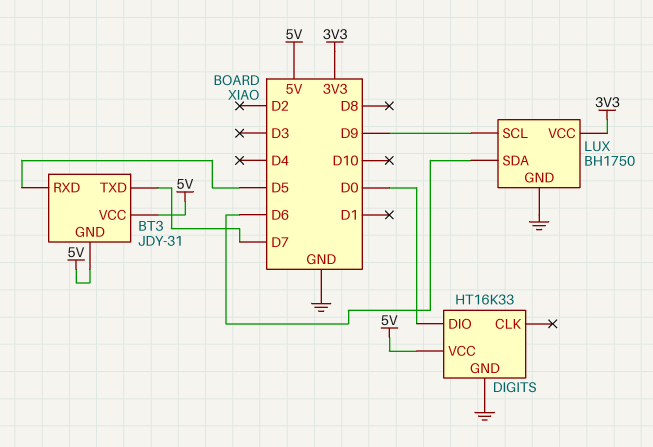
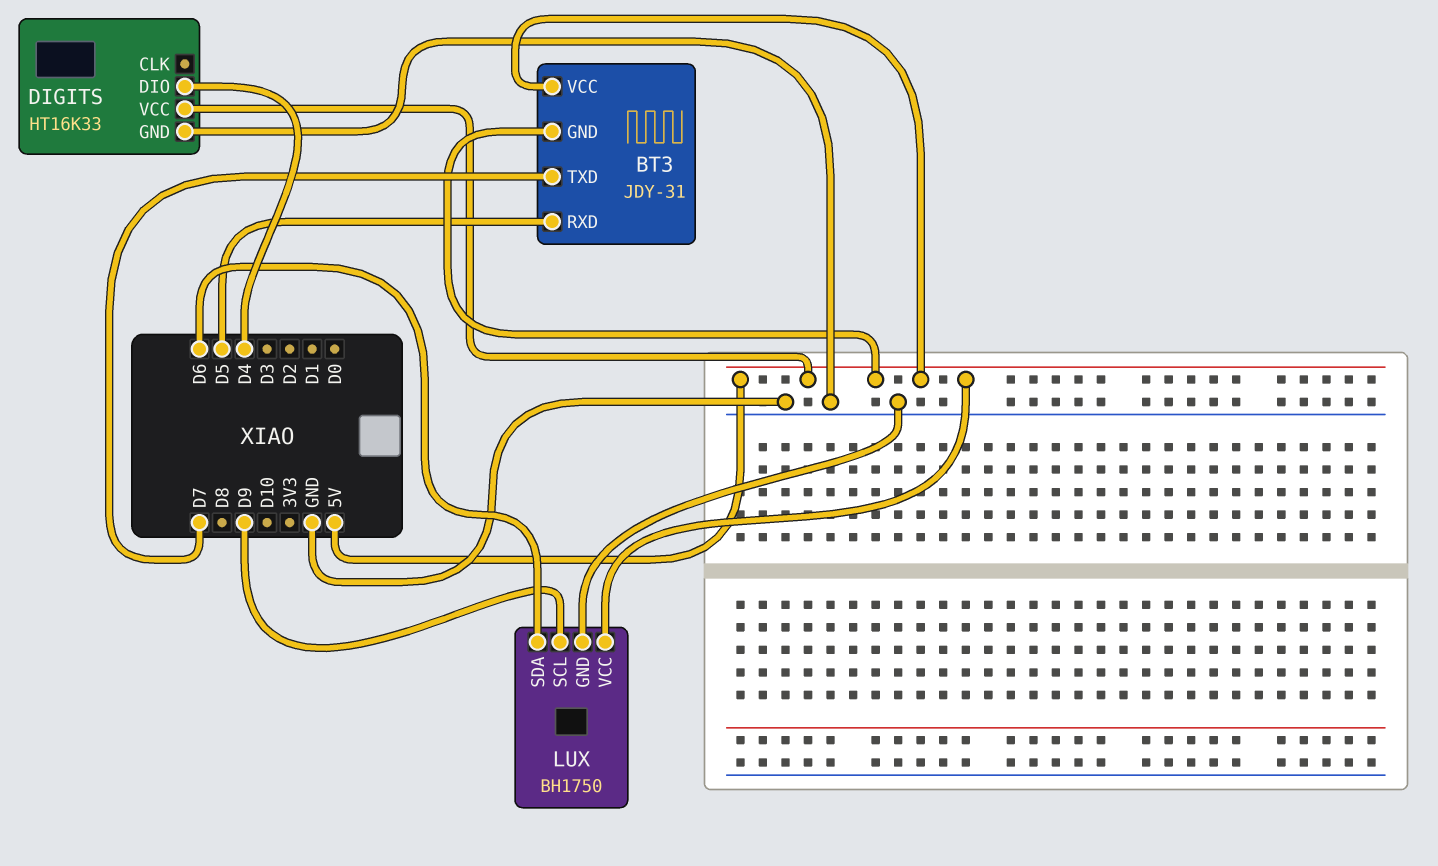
DIGITS pin DIO: D0 -> D4
LUX pin VCC: 3V3 -> 5V

